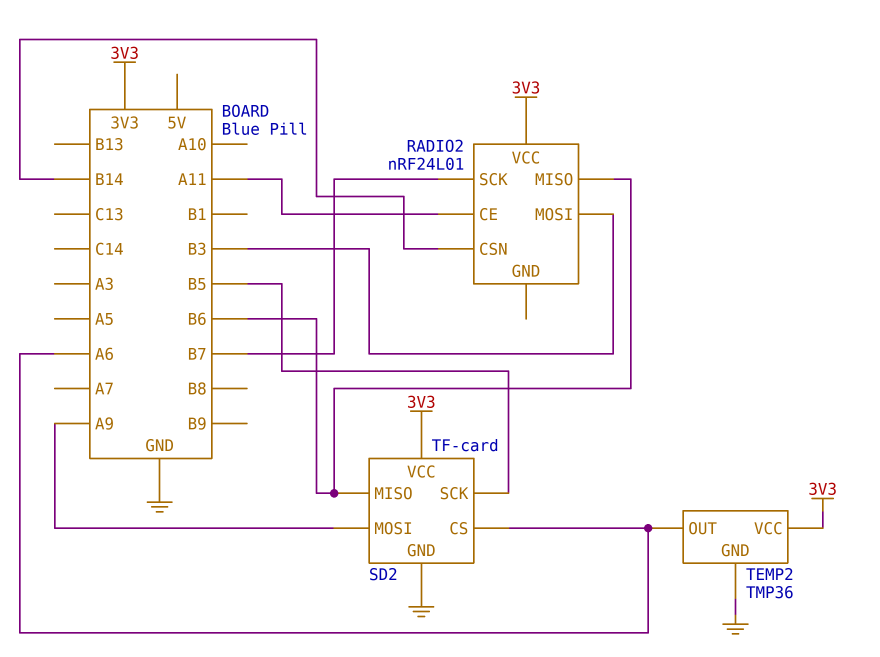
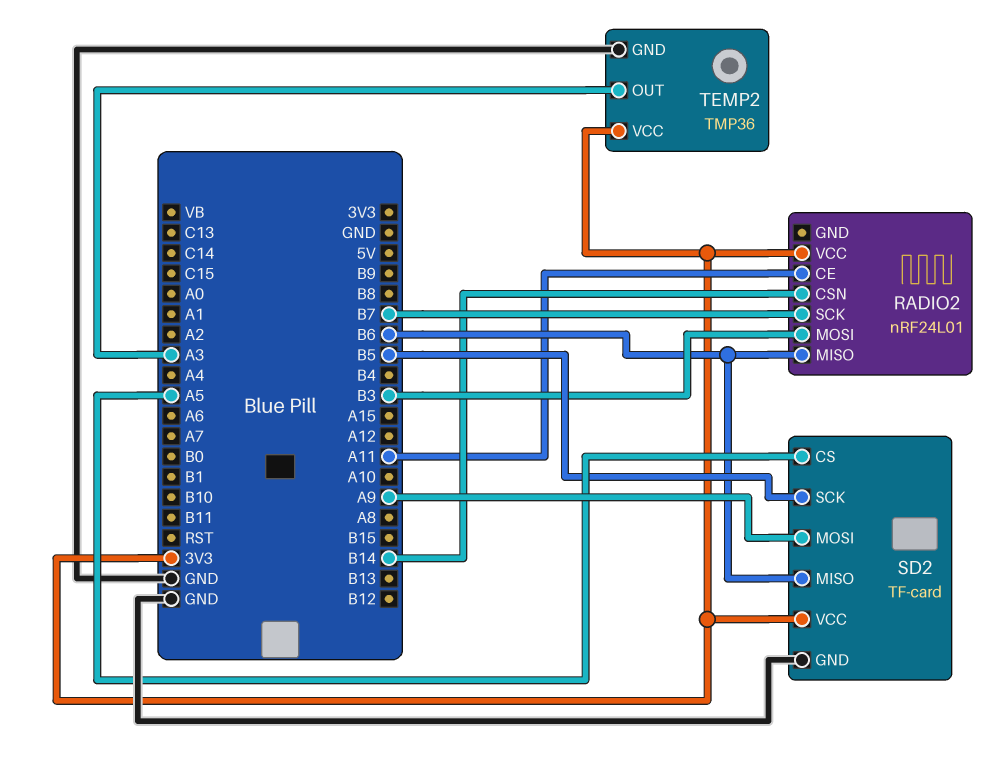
SD2 pin CS: A6 -> A5
TEMP2 pin OUT: A6 -> A3

